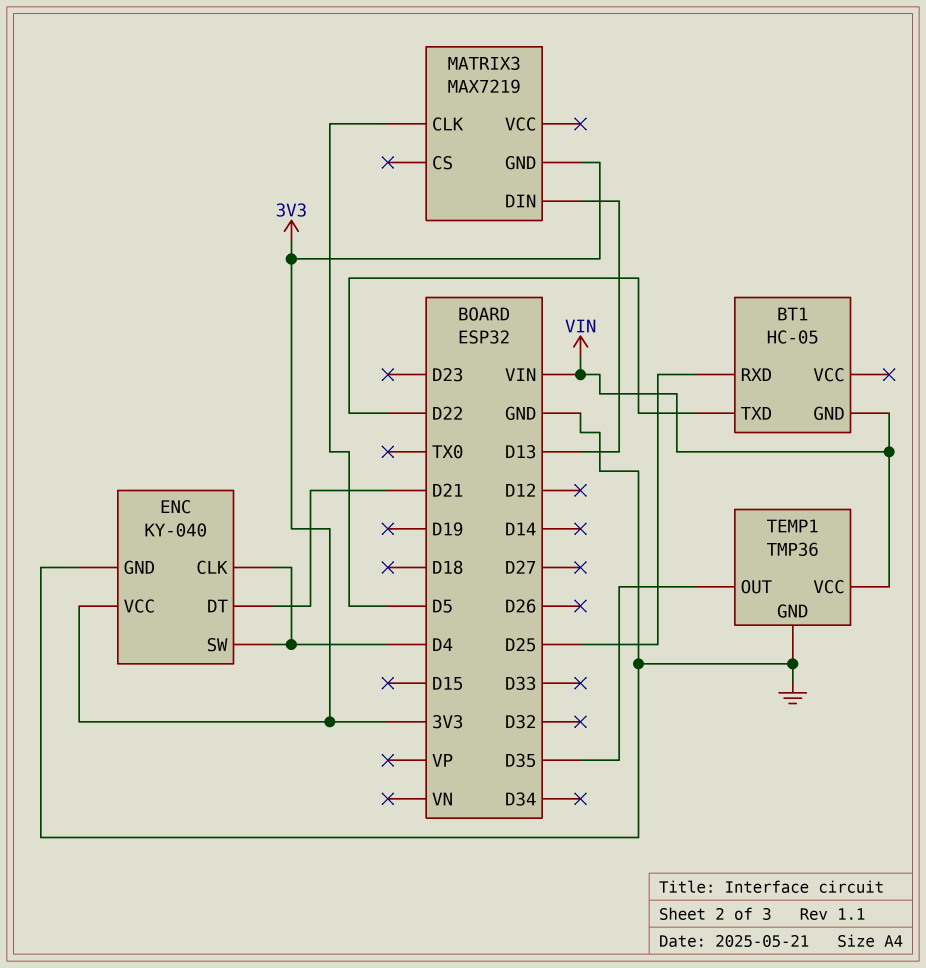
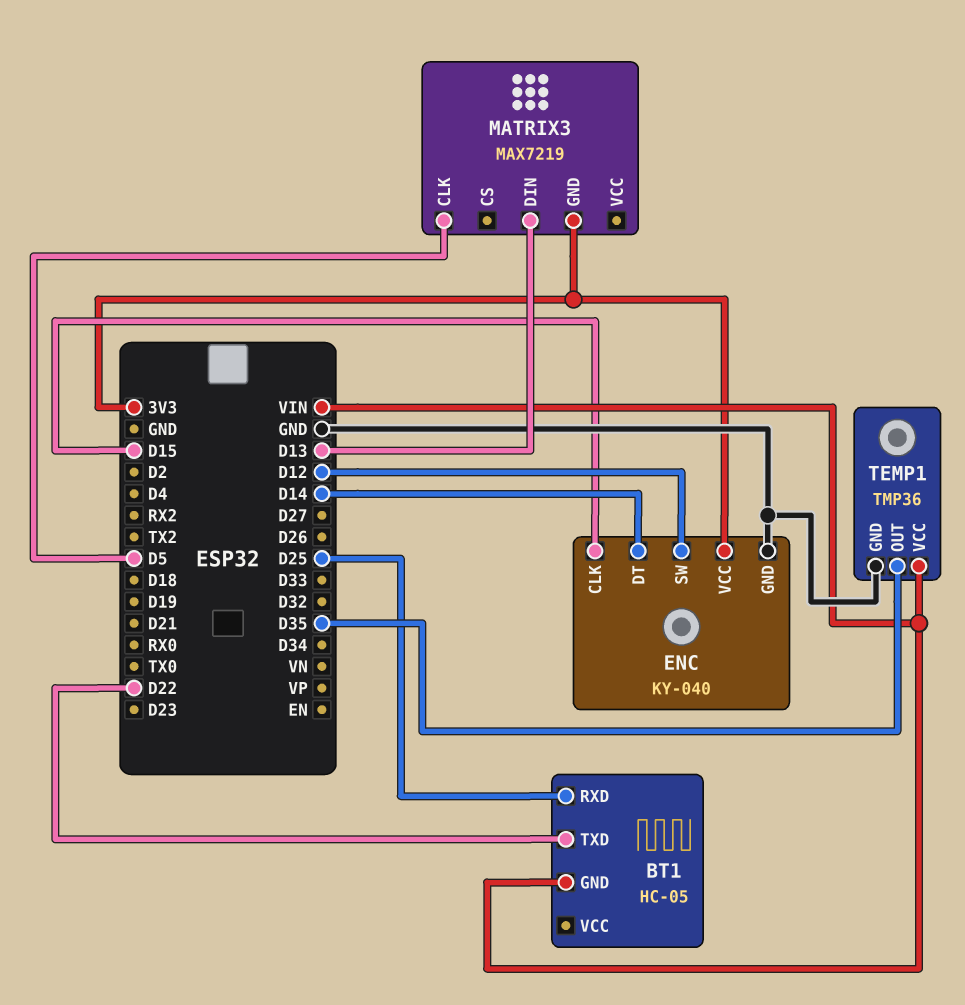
ENC pin CLK: D4 -> D15
ENC pin DT: D21 -> D14
ENC pin SW: D4 -> D12

